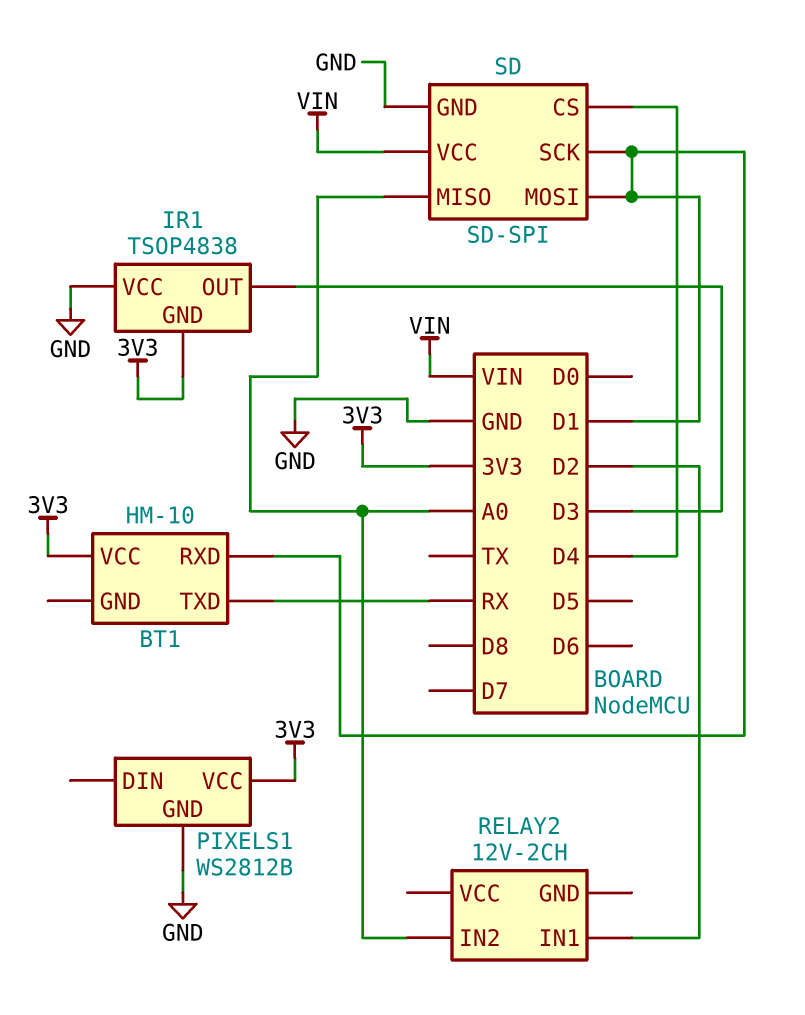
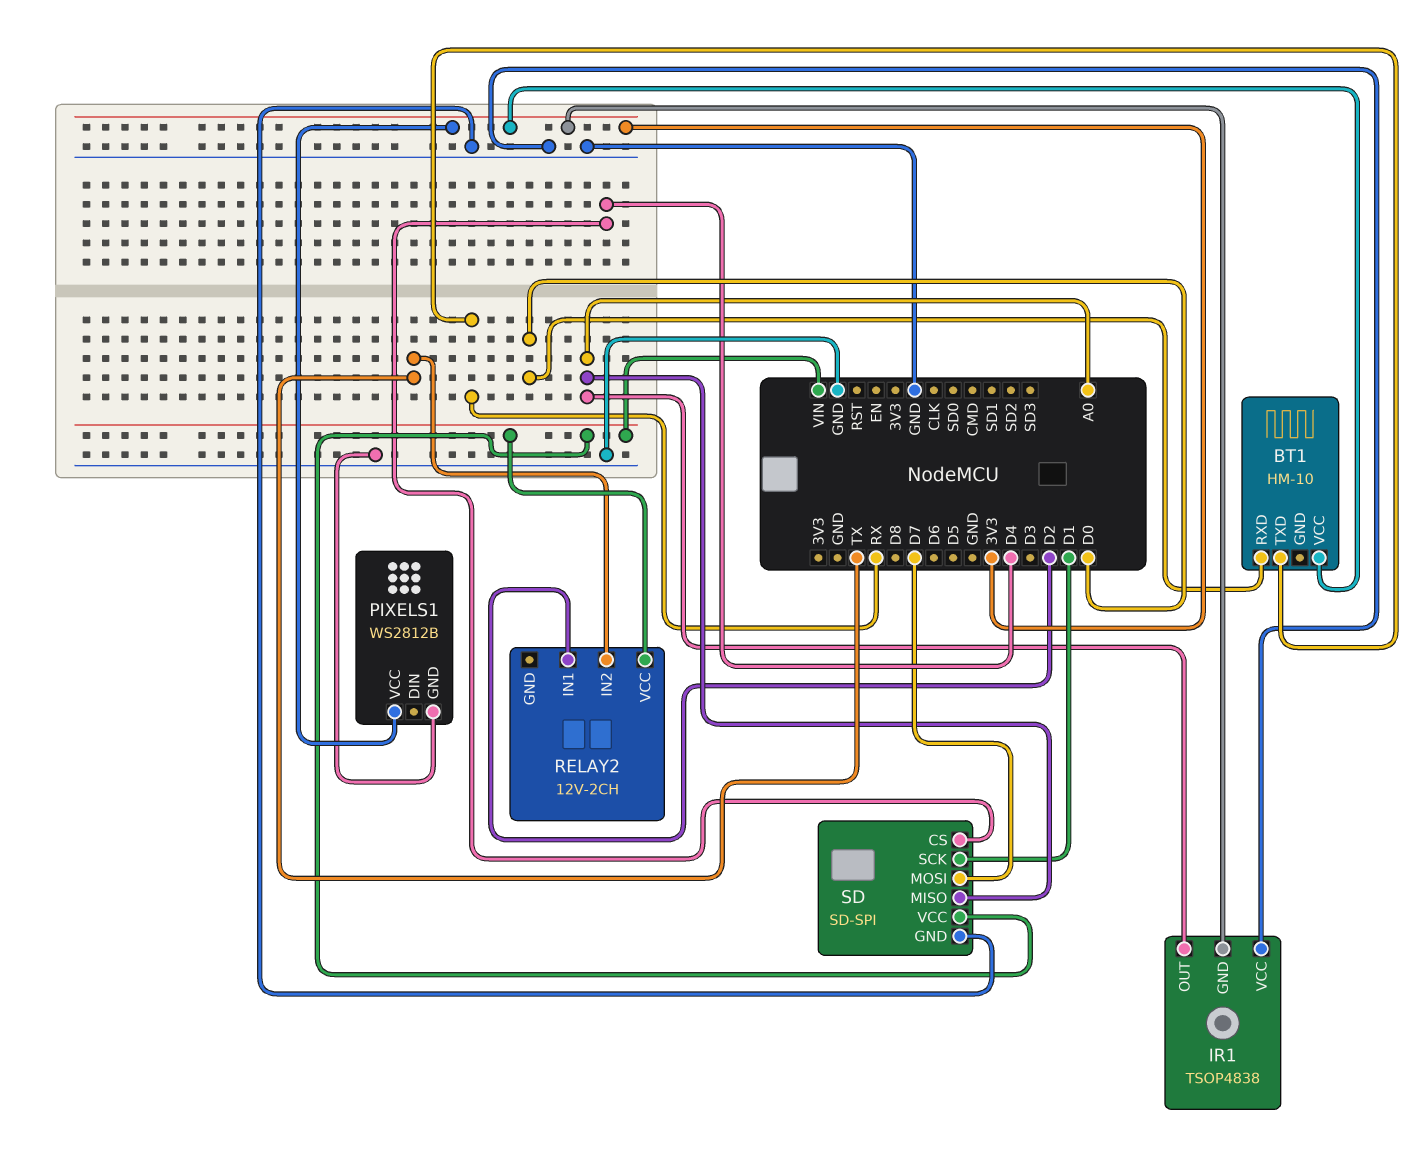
BT1 pin RXD: D1 -> D0
IR1 pin OUT: D3 -> A0
RELAY2 pin IN2: A0 -> TX
RELAY2 pin VCC: none -> VIN
SD pin MOSI: D1 -> D7

